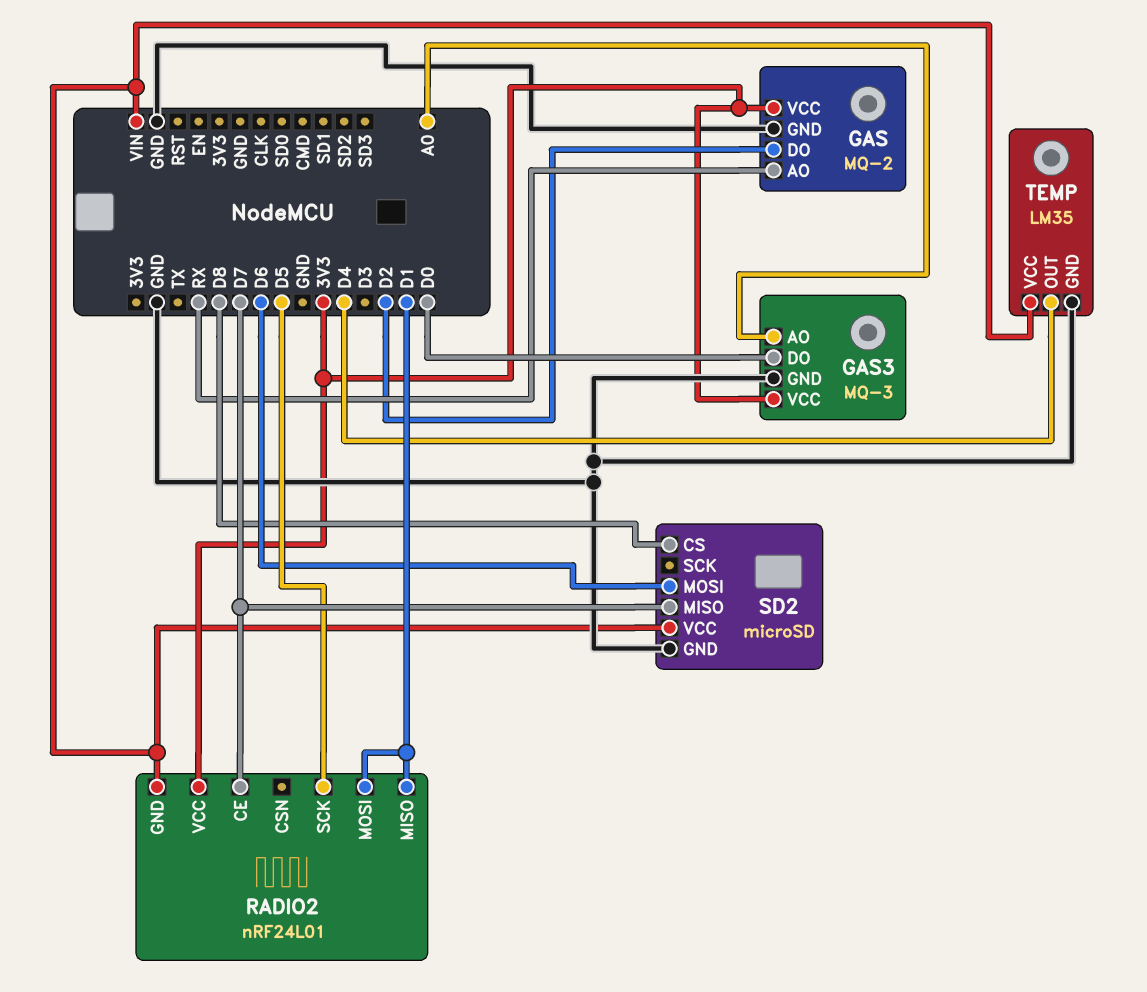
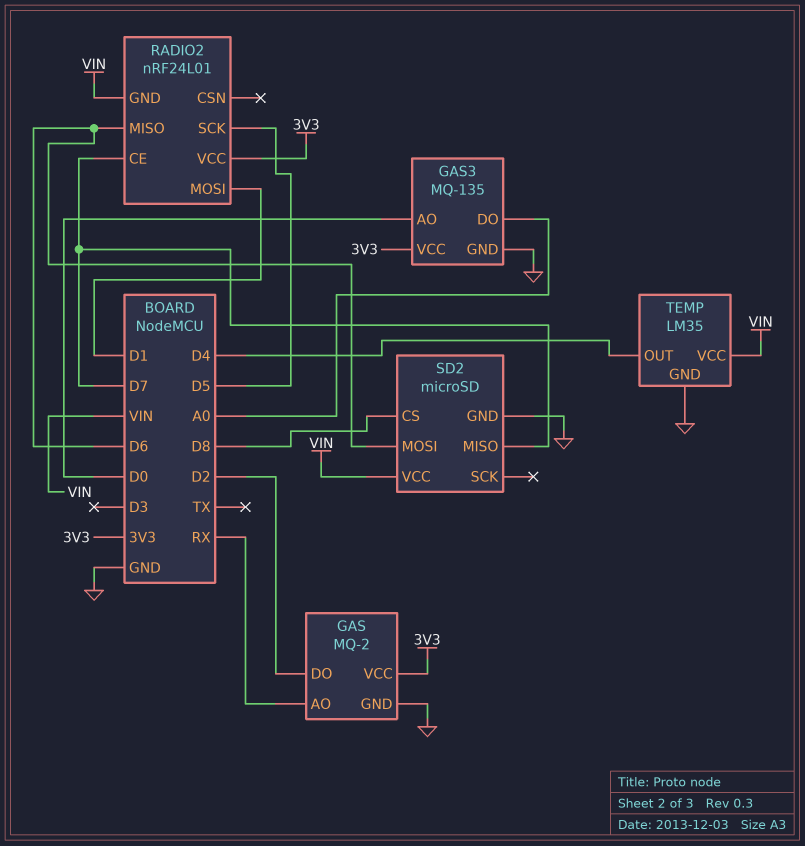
GAS3: MQ-3 -> MQ-135
GAS3 pin AO: A0 -> D0
GAS3 pin DO: D0 -> A0
RADIO2 pin MISO: D1 -> D6

